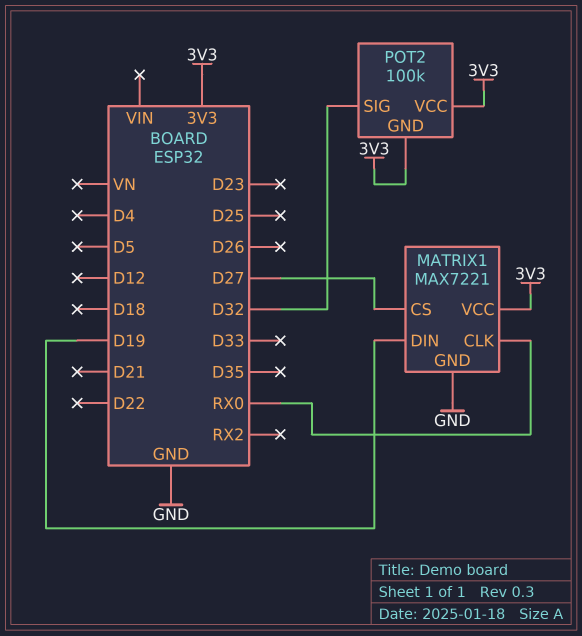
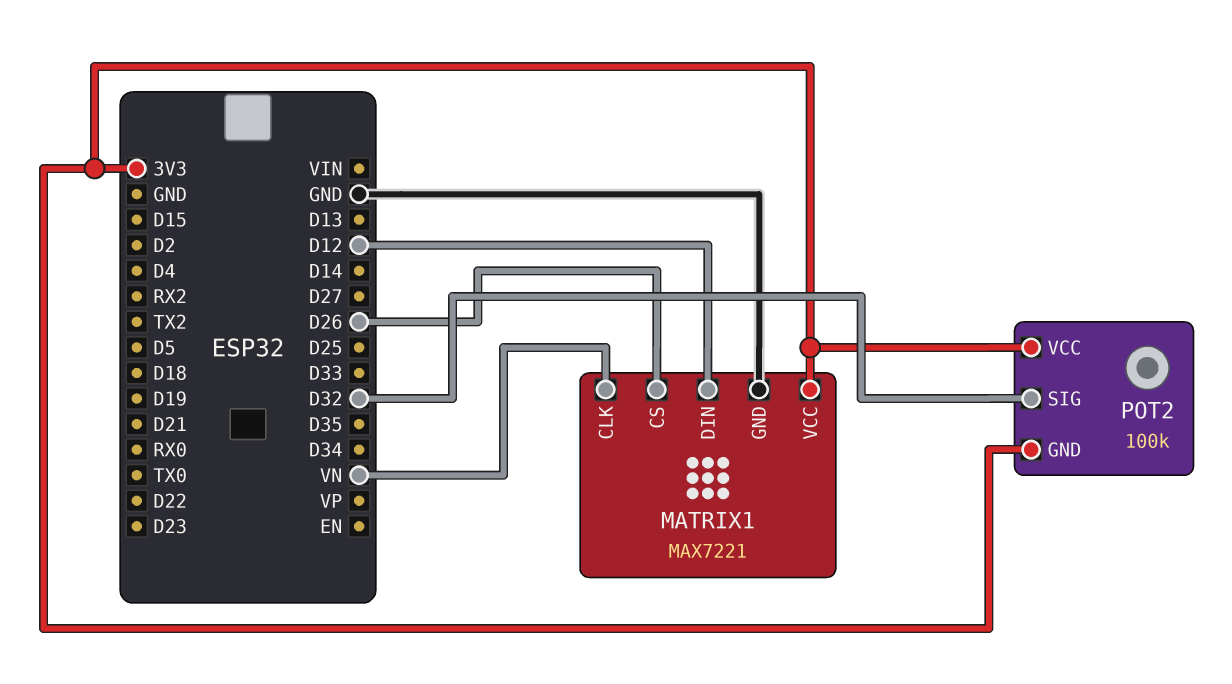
MATRIX1 pin CLK: RX0 -> VN
MATRIX1 pin CS: D27 -> D26
MATRIX1 pin DIN: D19 -> D12

